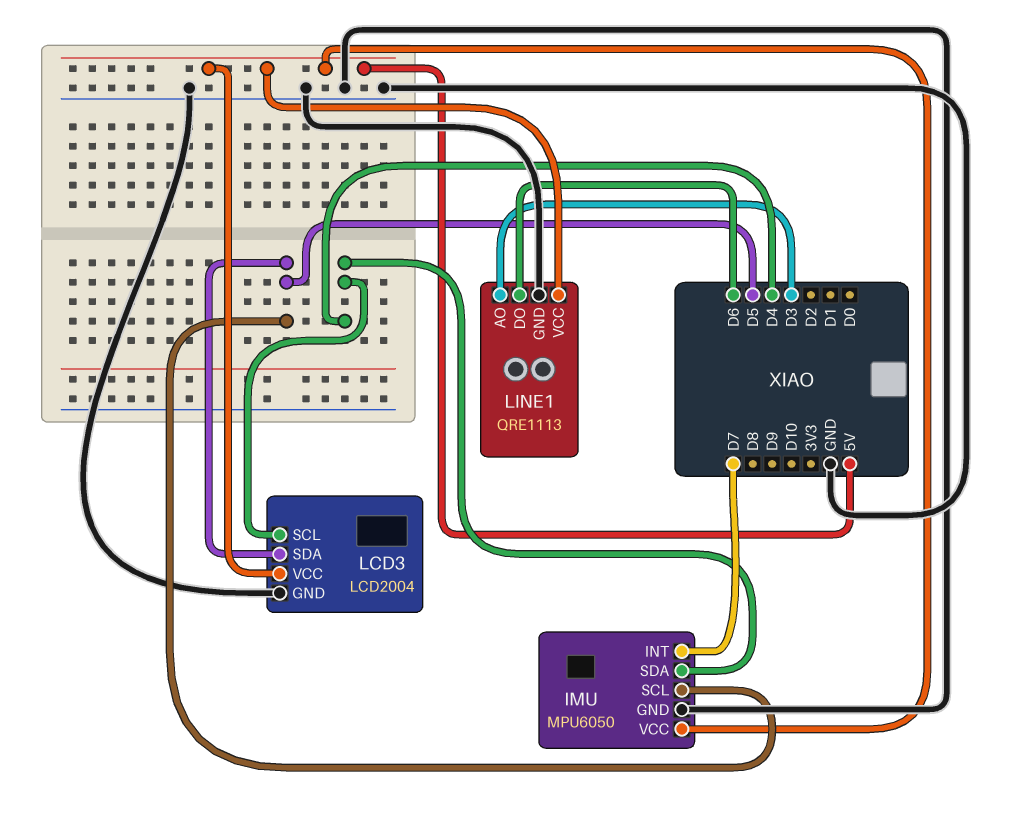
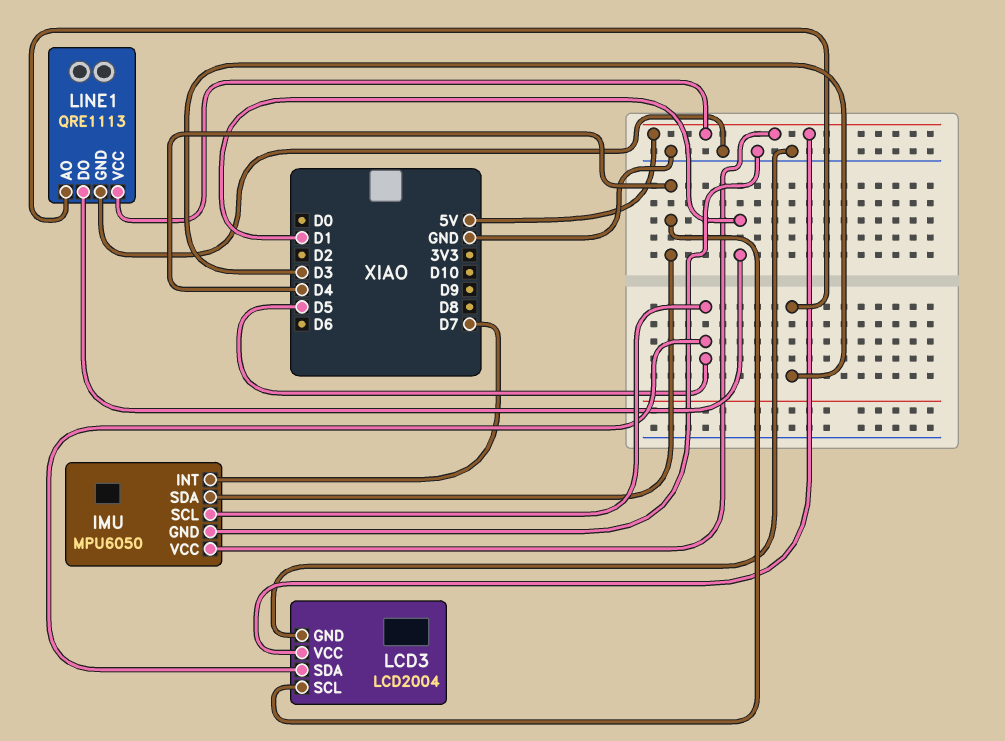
LINE1 pin DO: D6 -> D1

